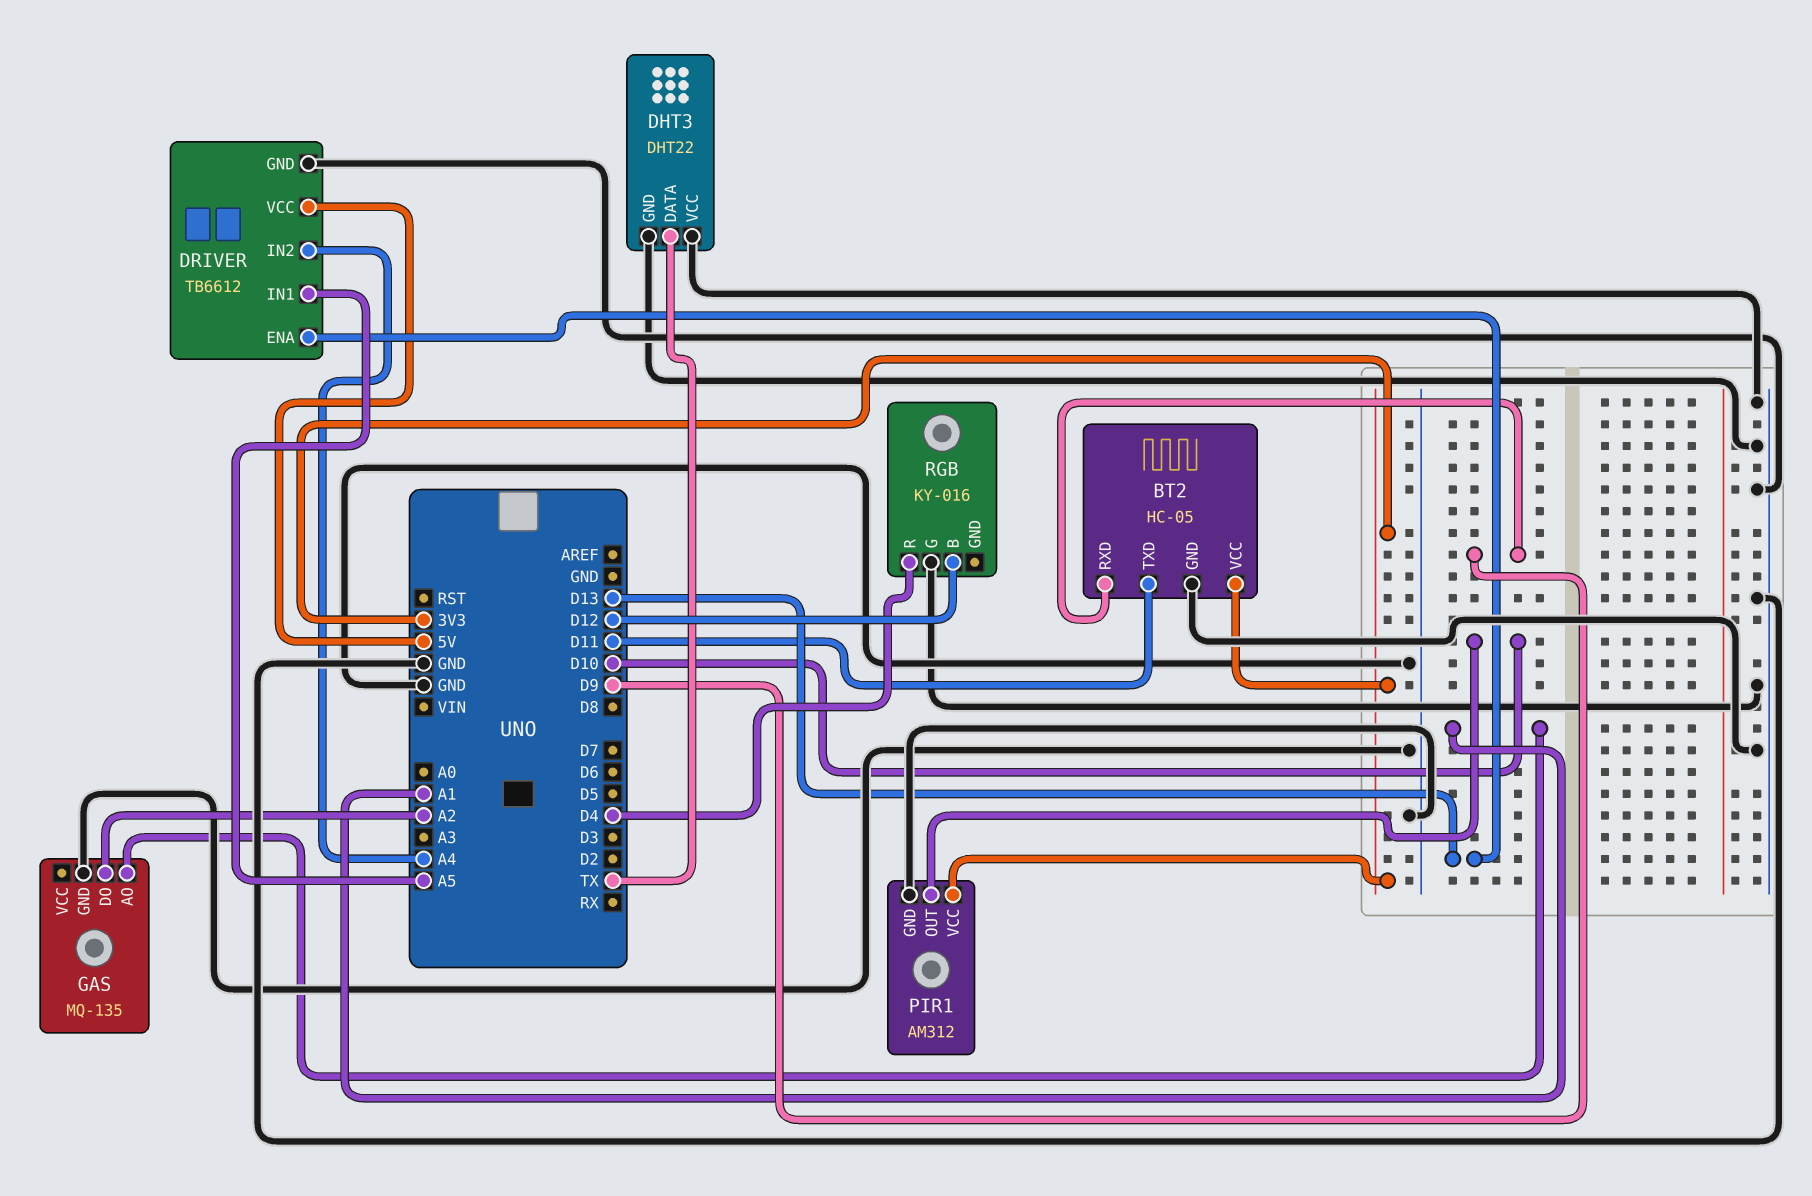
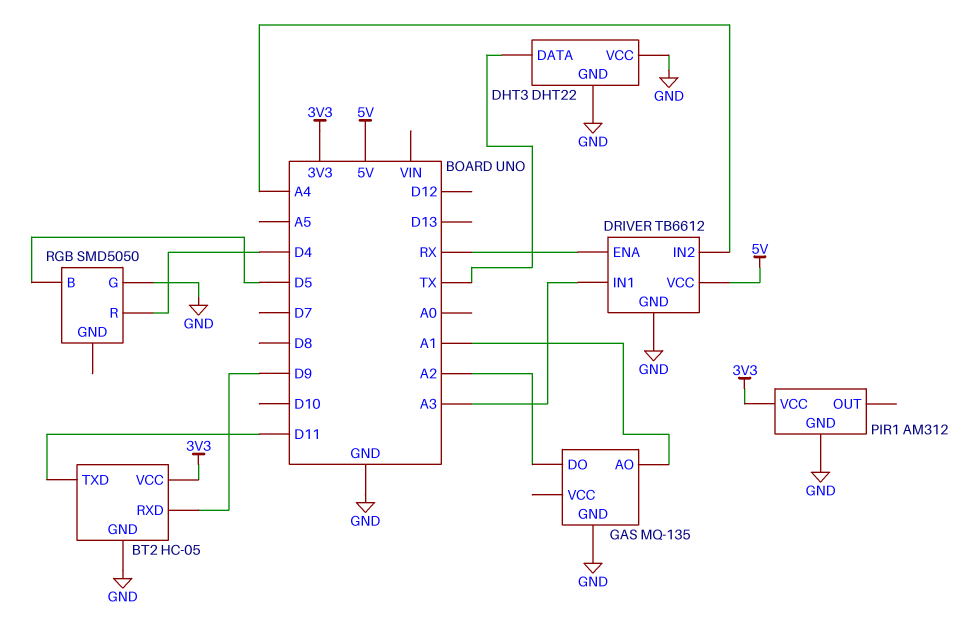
DRIVER pin ENA: D13 -> RX
DRIVER pin IN1: A5 -> A3
PIR1 pin OUT: D10 -> none
RGB: KY-016 -> SMD5050
RGB pin B: D12 -> D5

